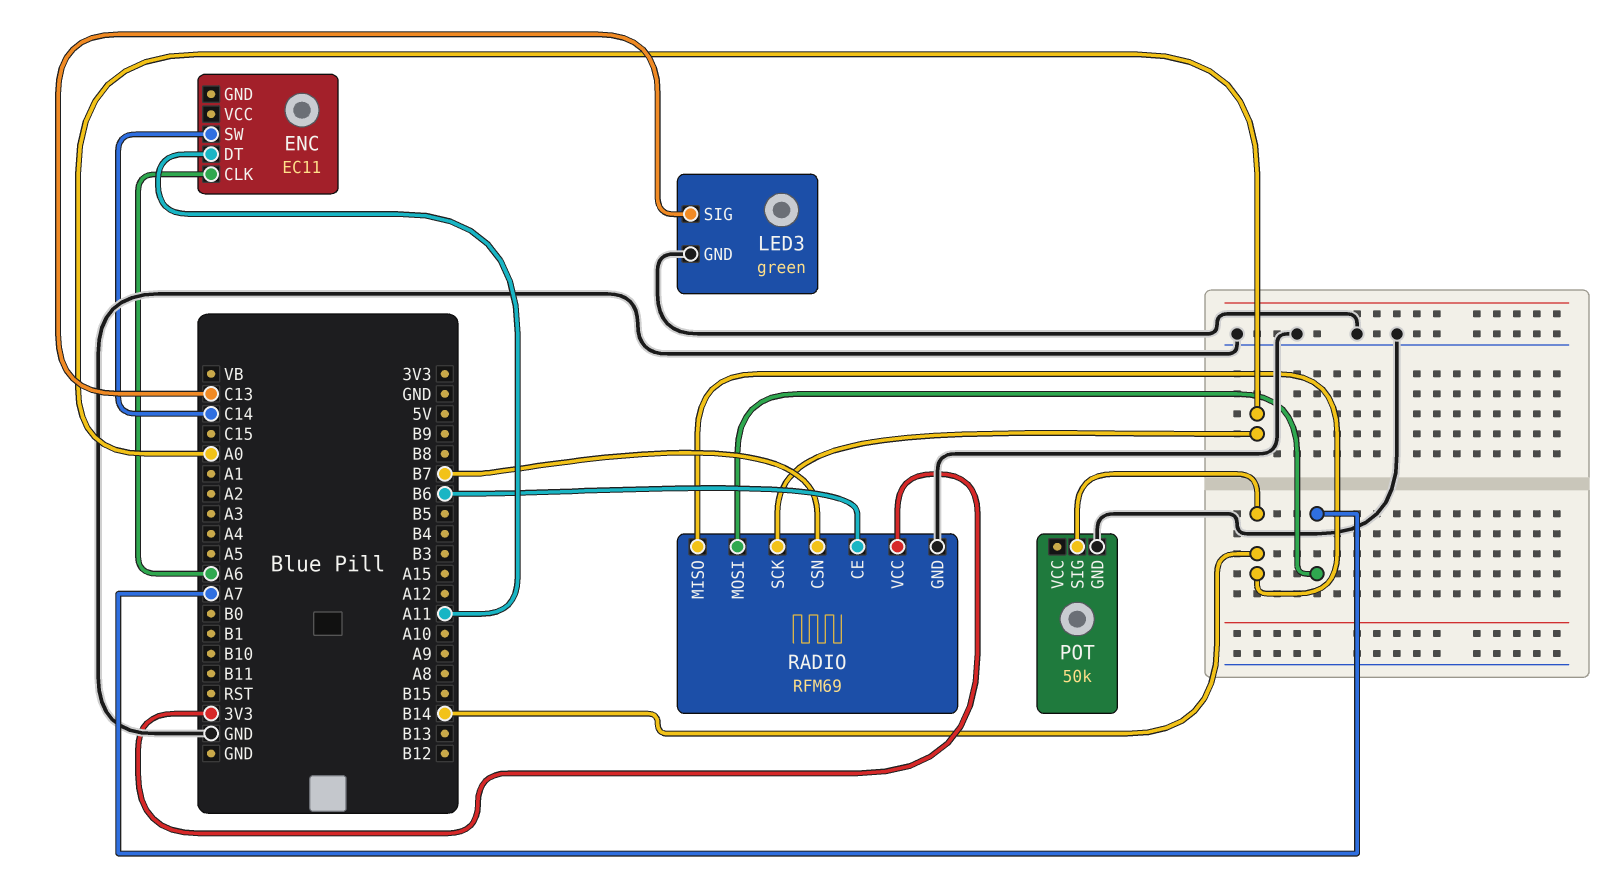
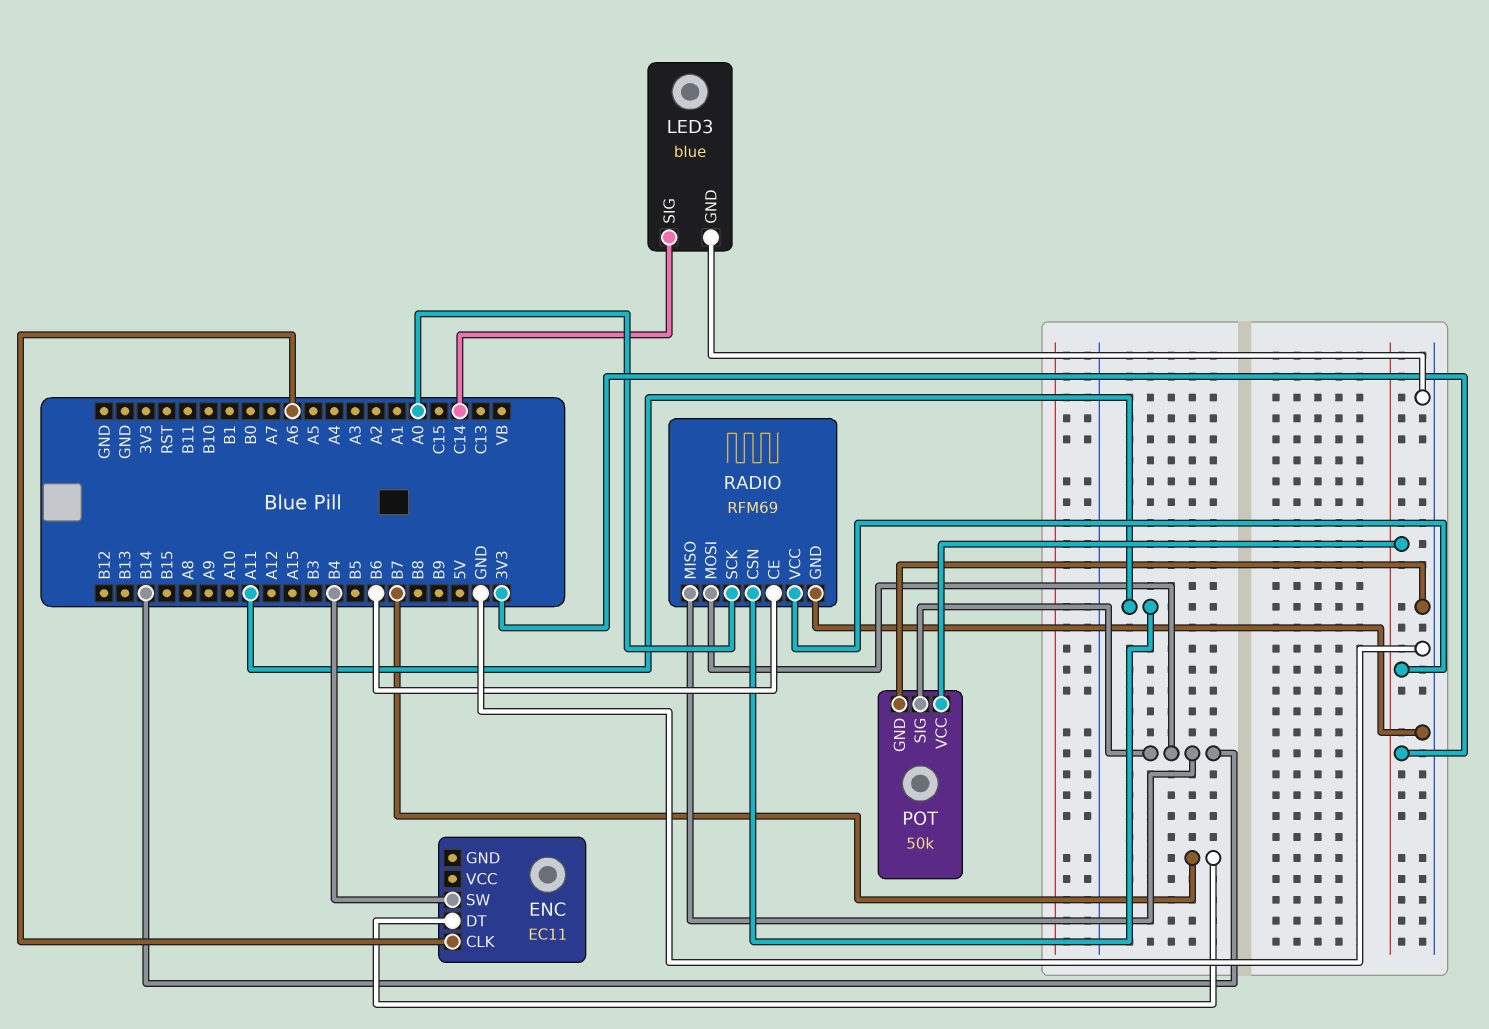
ENC pin DT: A11 -> B7
ENC pin SW: C14 -> B4
LED3: green -> blue
LED3 pin SIG: C13 -> C14
POT pin VCC: none -> 3V3
RADIO pin CSN: B7 -> A11
RADIO pin MOSI: A7 -> B14

